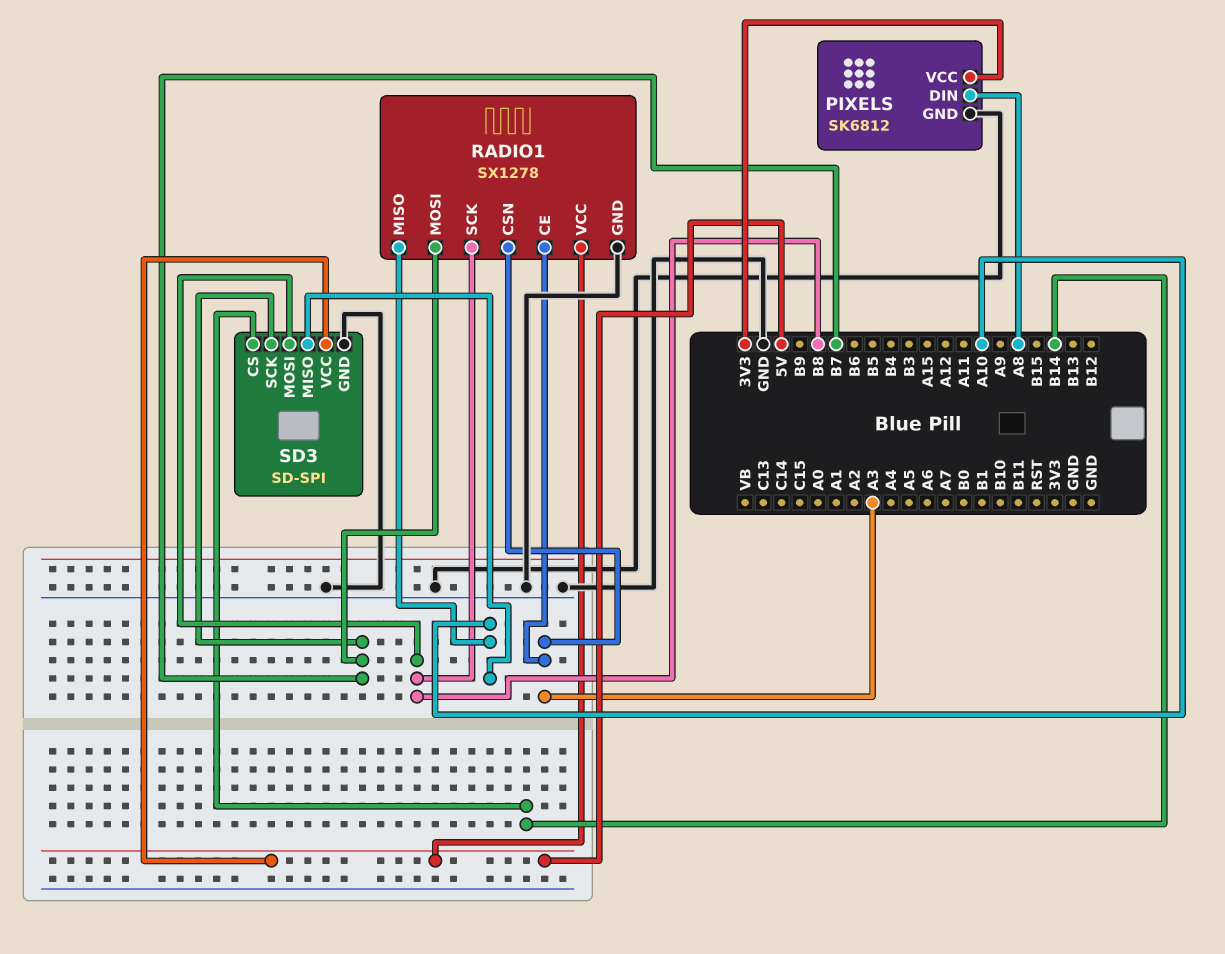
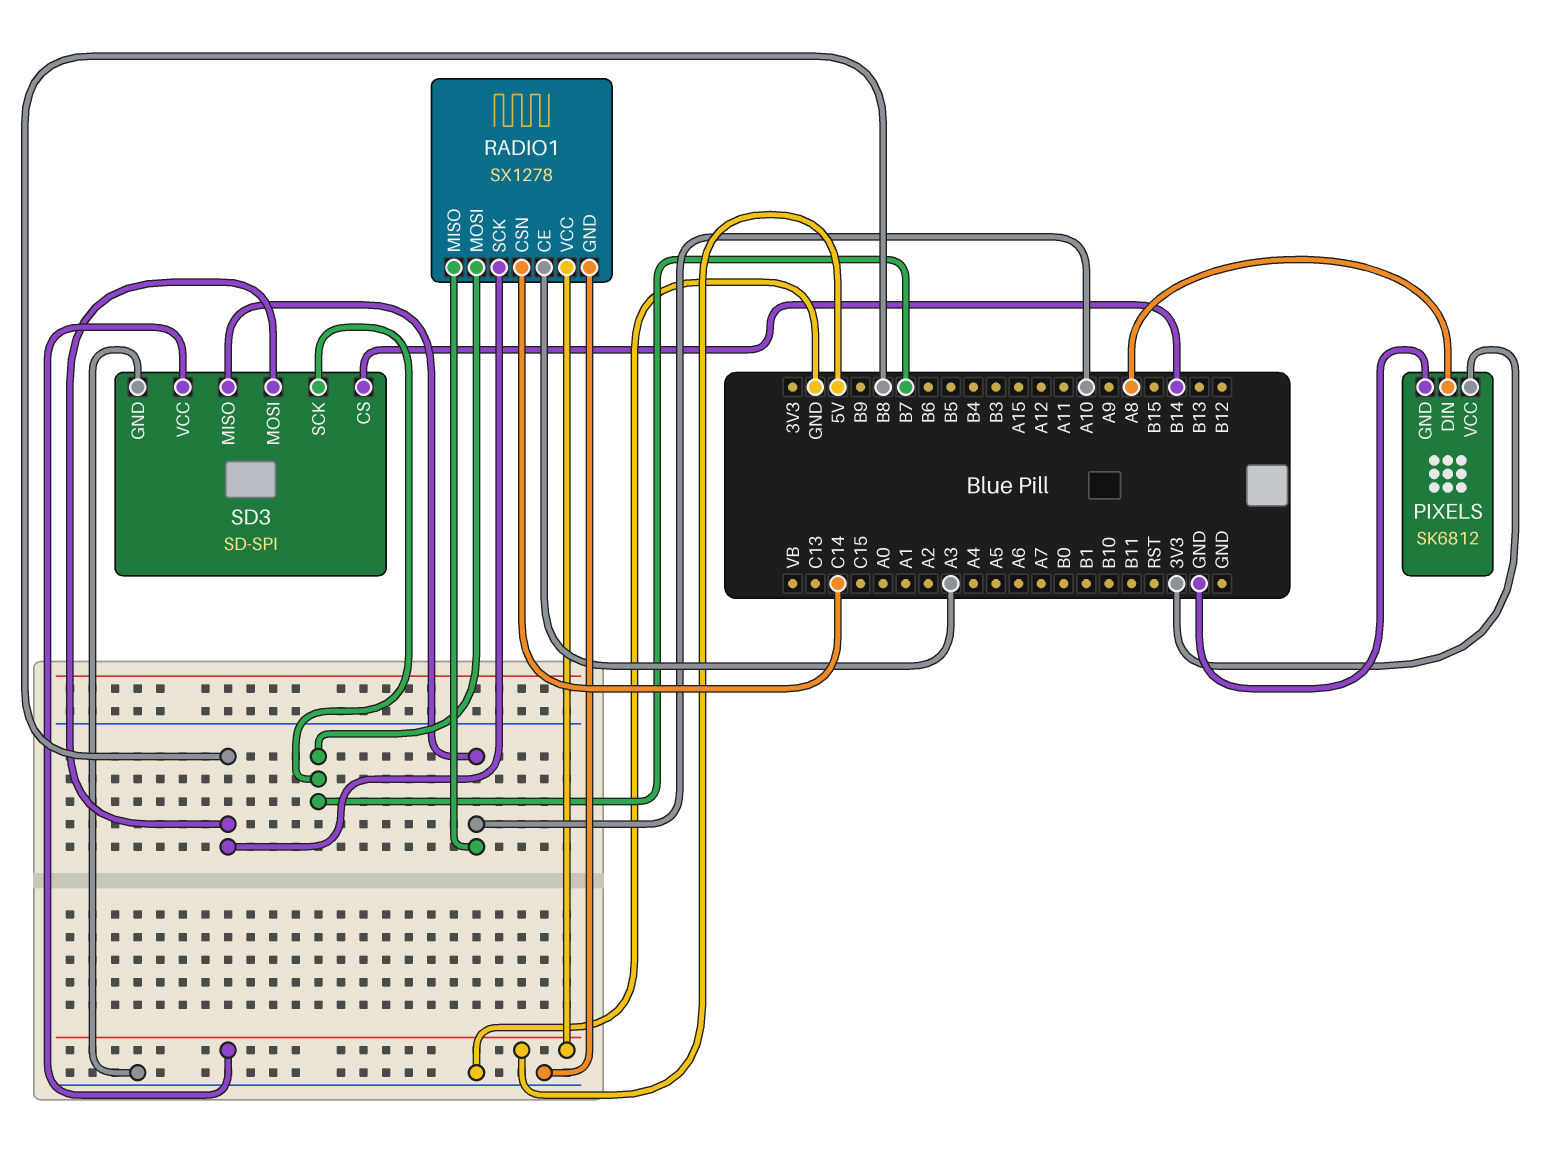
RADIO1 pin CSN: A3 -> C14

